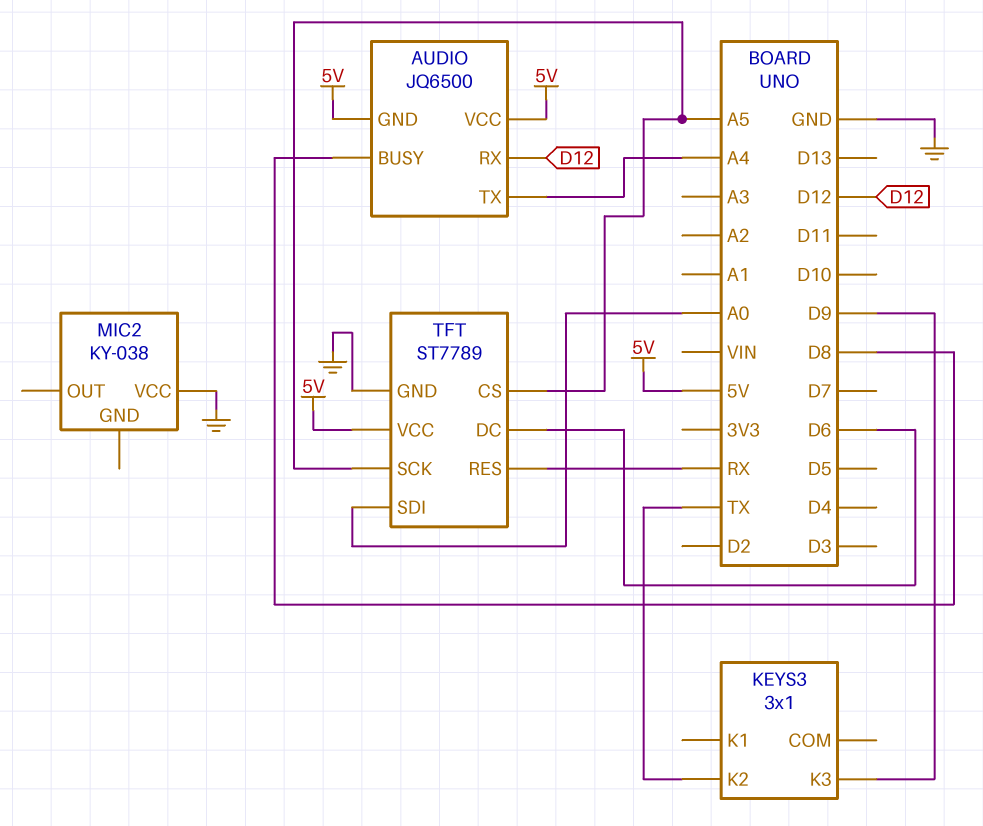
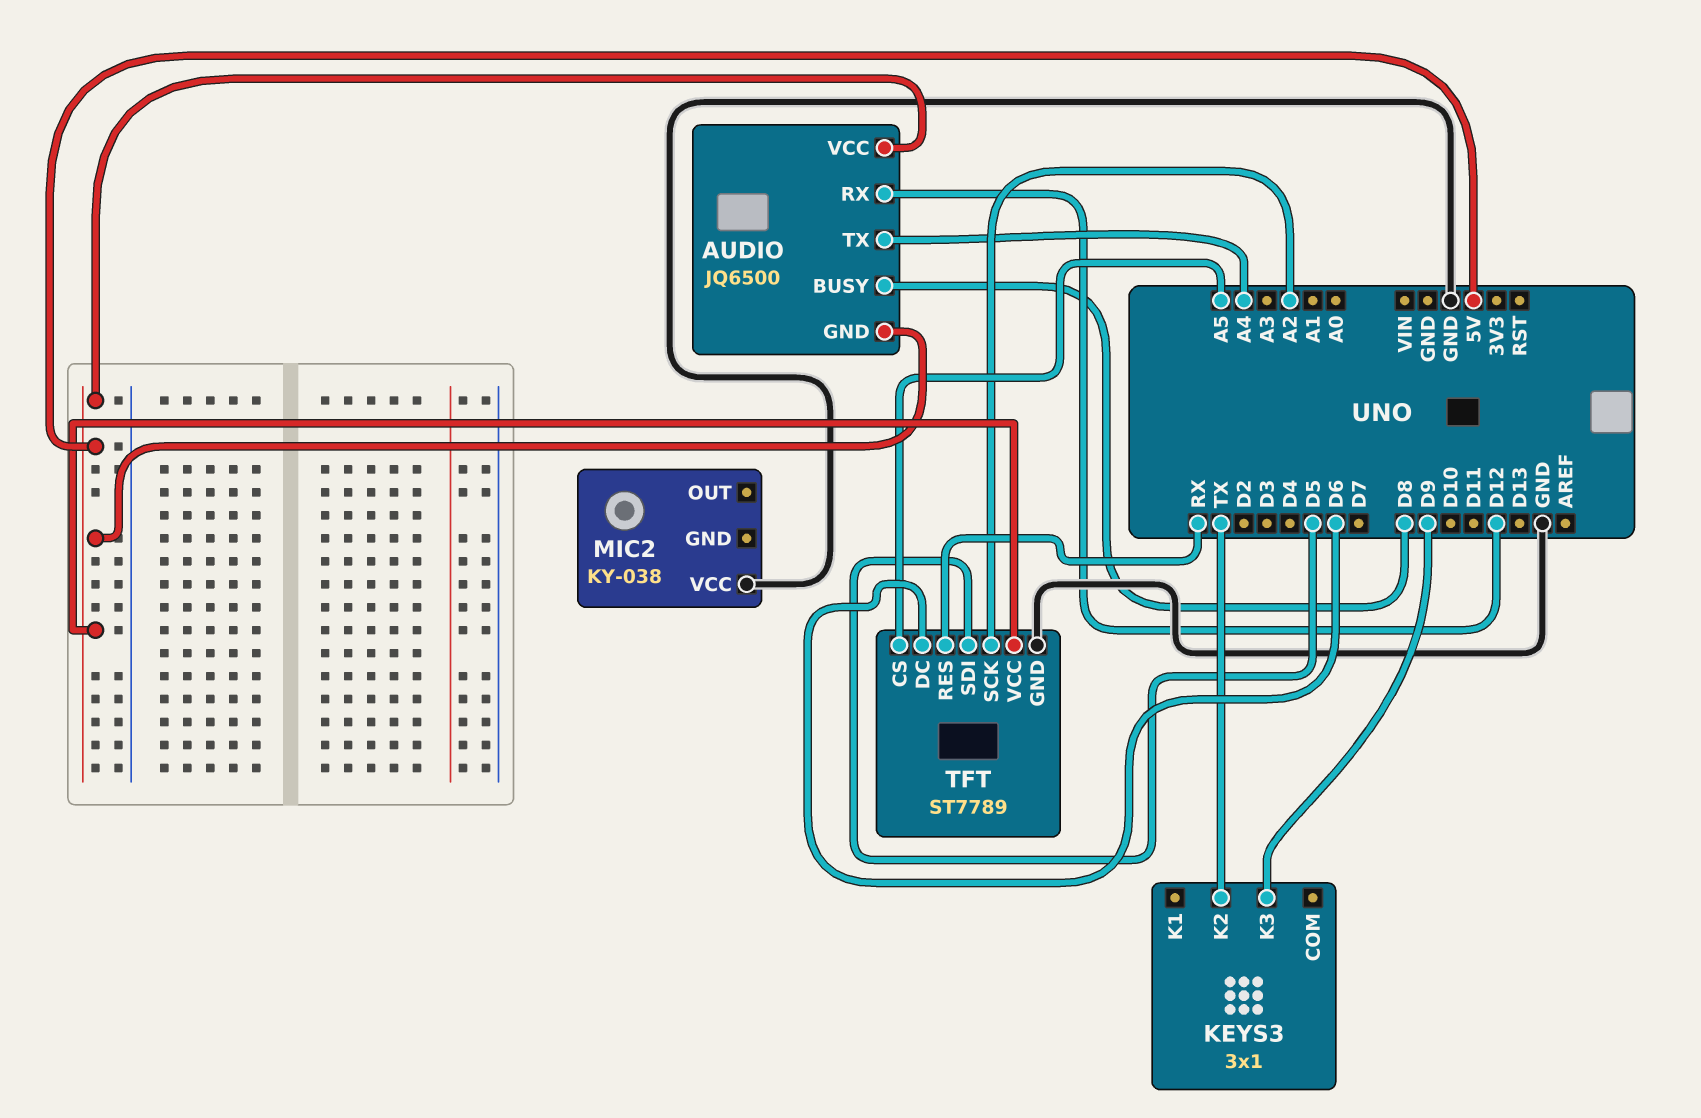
TFT pin SCK: A5 -> A2
TFT pin SDI: A0 -> D5

